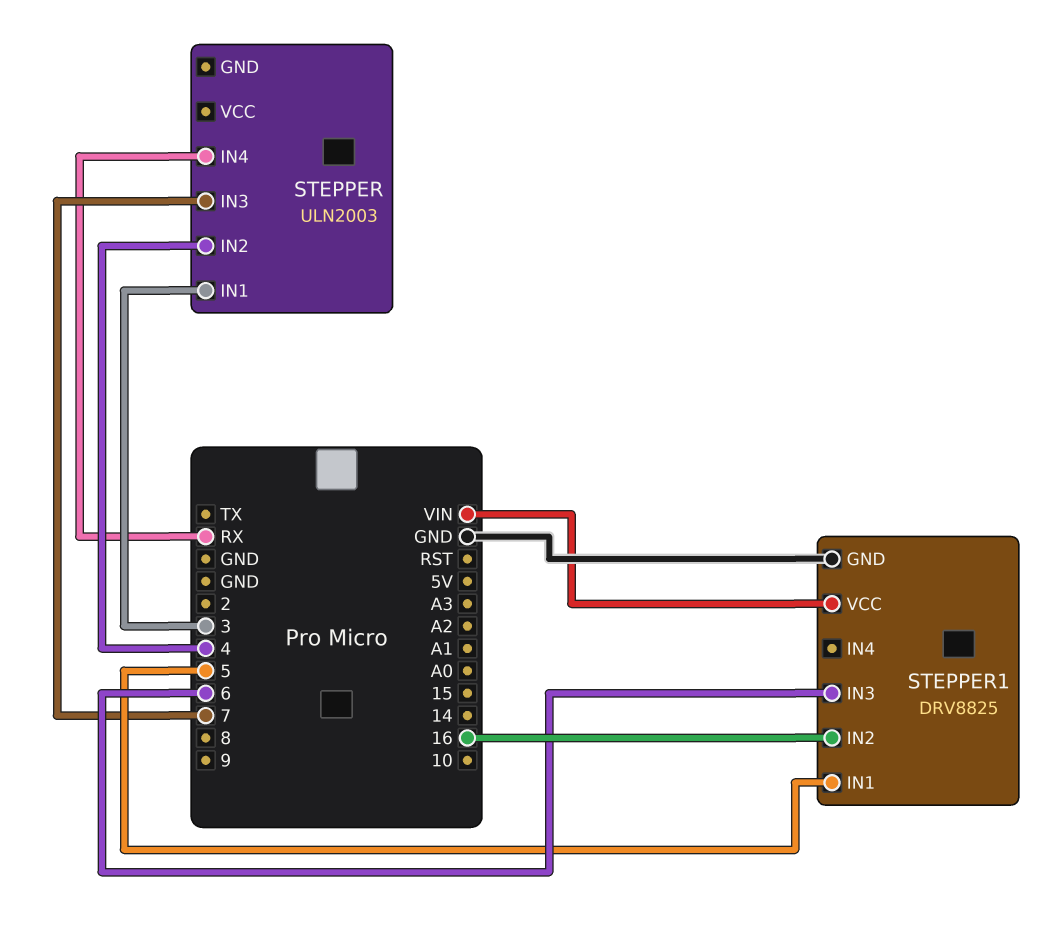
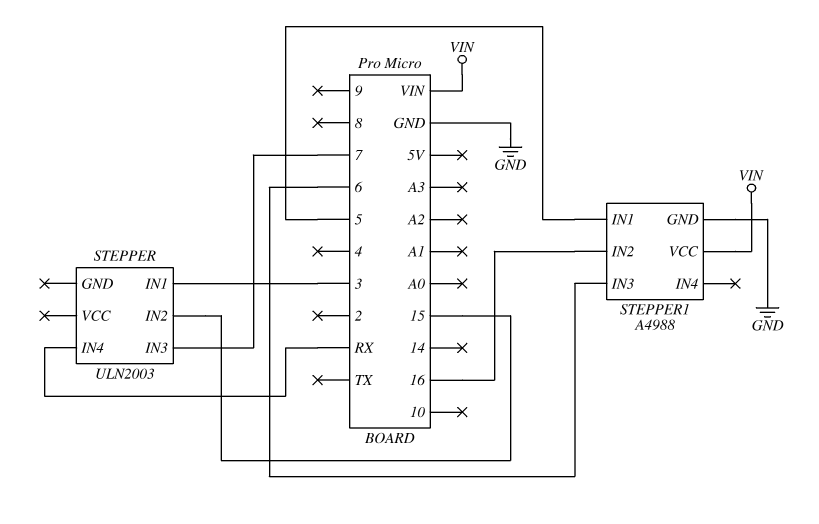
STEPPER pin IN2: 4 -> 15
STEPPER1: DRV8825 -> A4988

